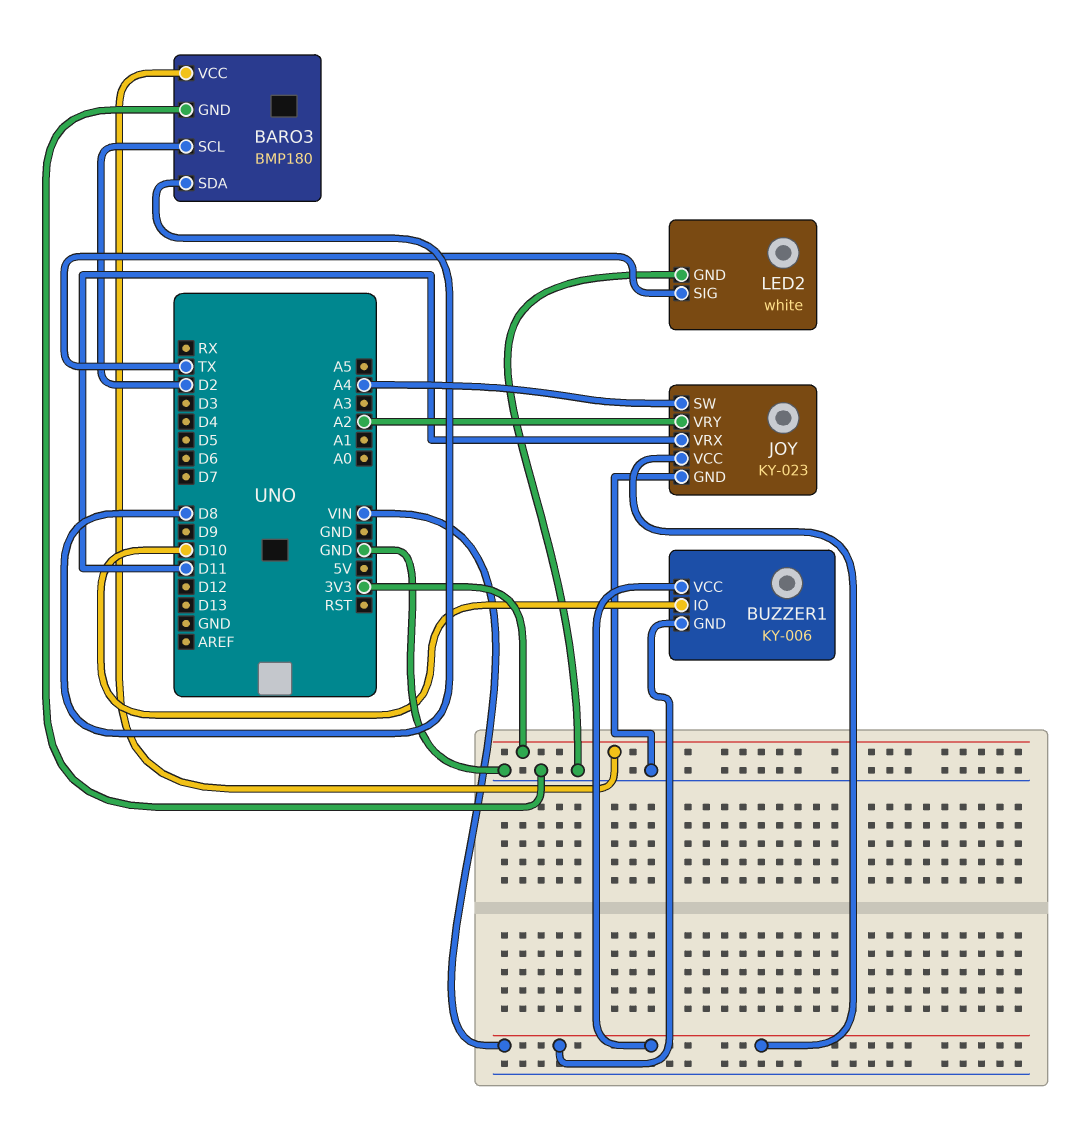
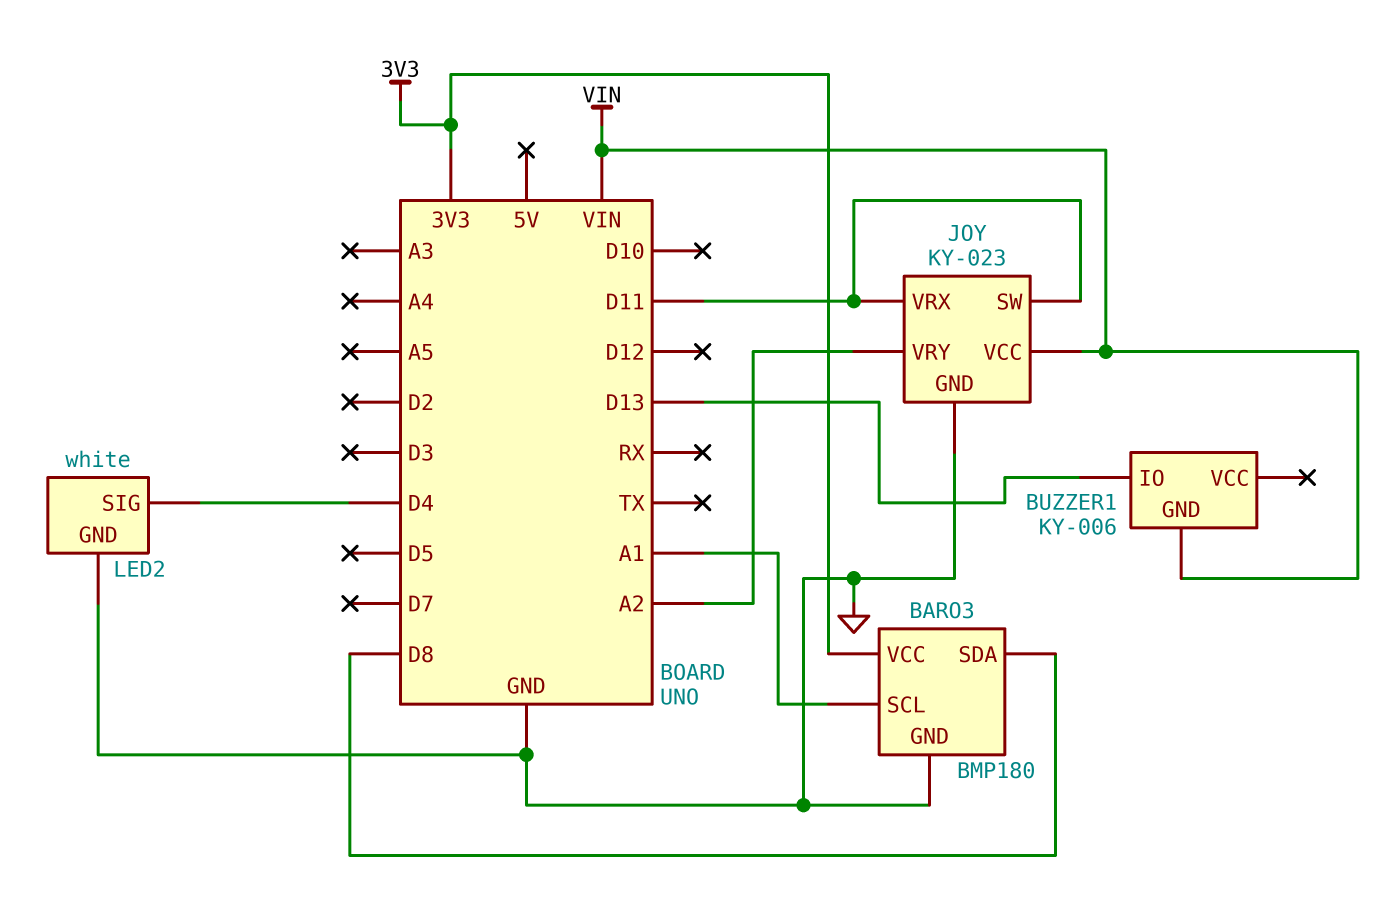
BARO3 pin SCL: D2 -> A1
BUZZER1 pin IO: D10 -> D13
BUZZER1 pin VCC: VIN -> none
JOY pin SW: A4 -> D11
LED2 pin SIG: TX -> D4

